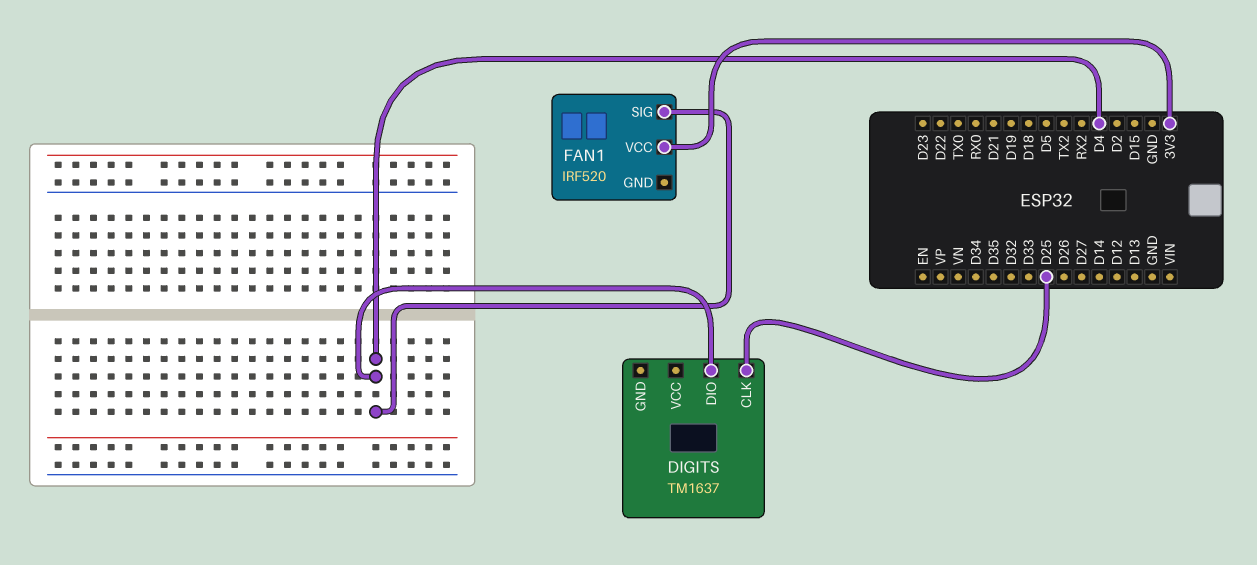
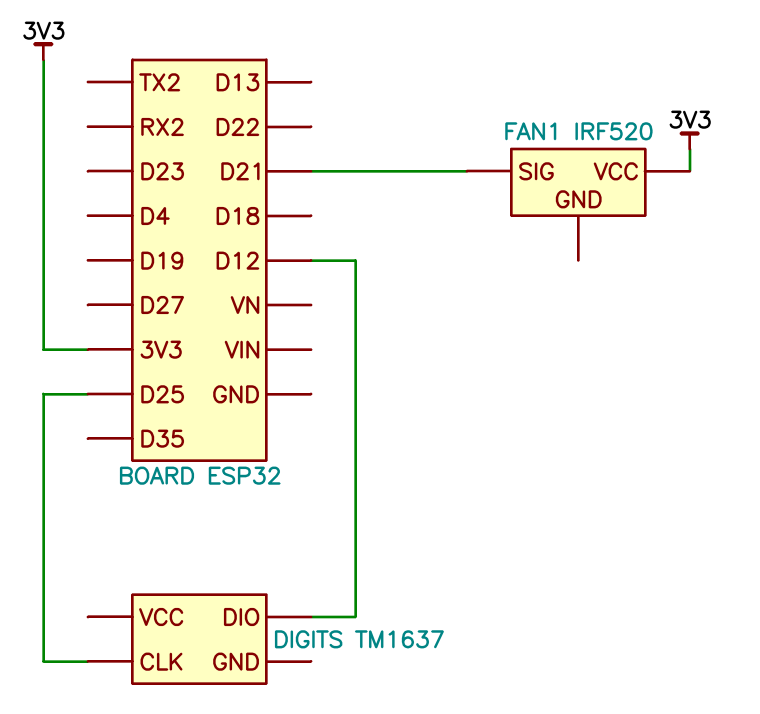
DIGITS pin DIO: D4 -> D12
FAN1 pin SIG: D4 -> D21

